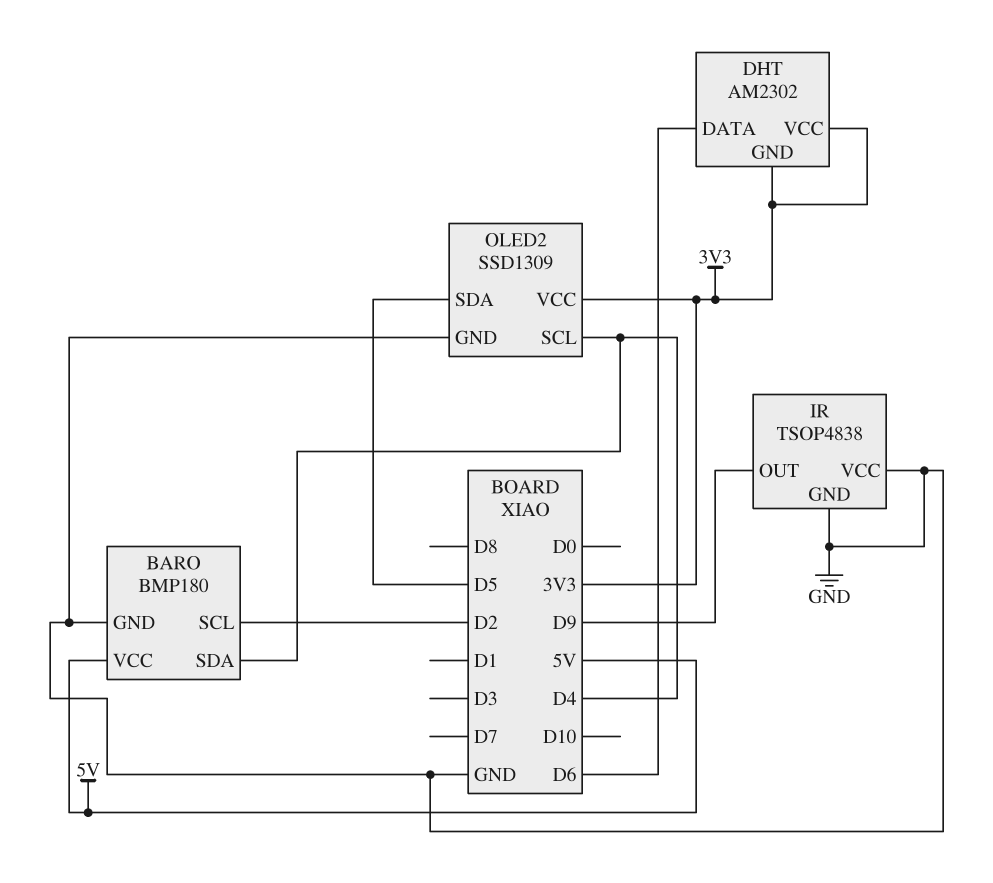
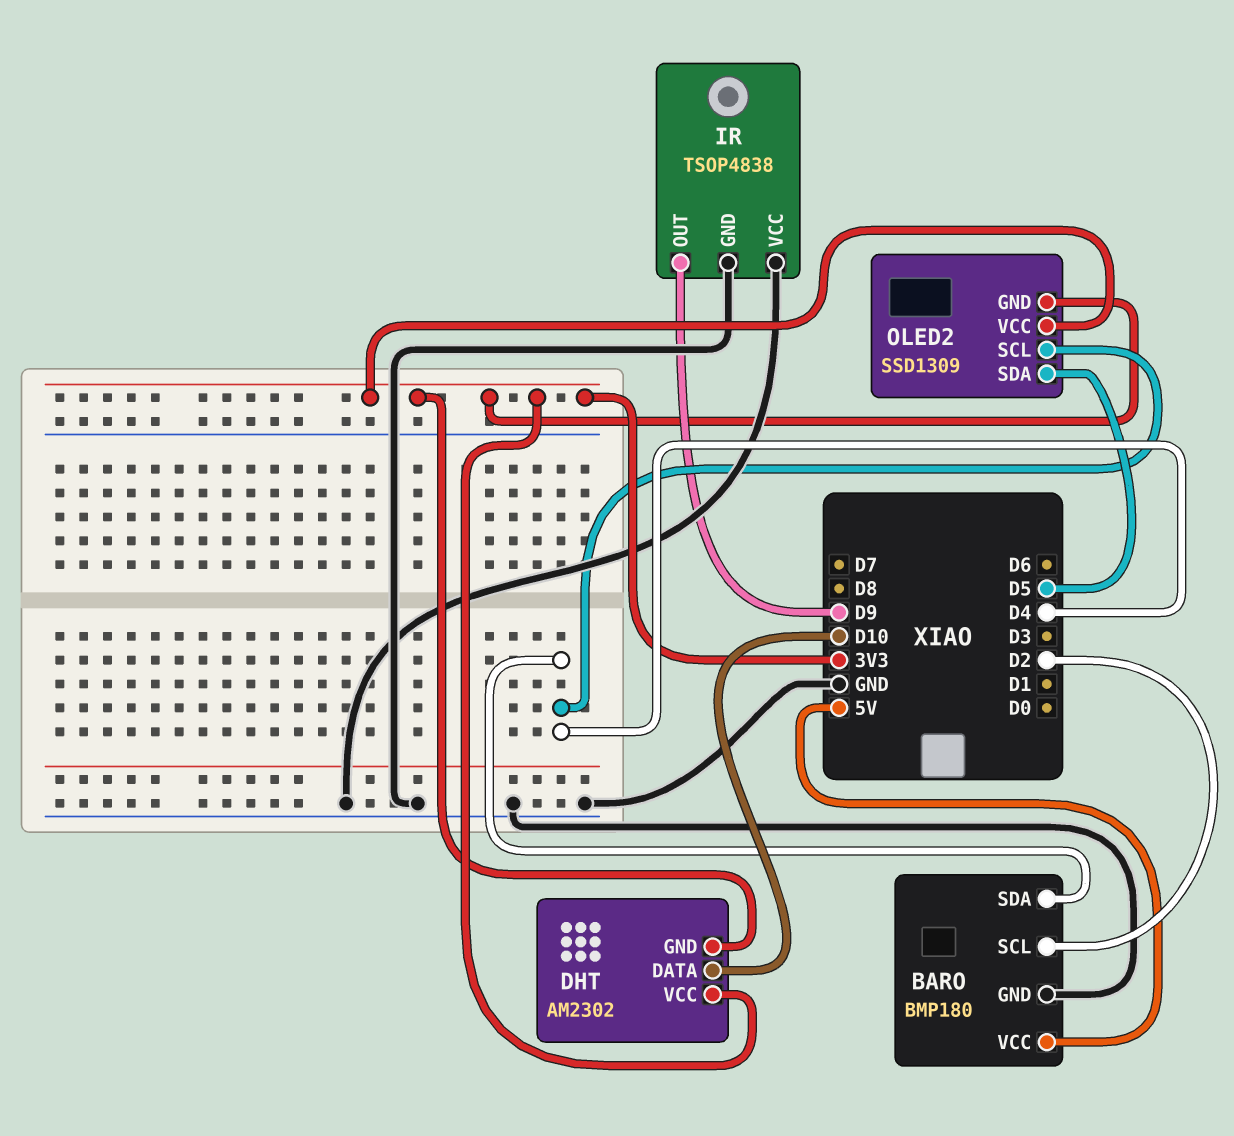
DHT pin DATA: D6 -> D10
OLED2 pin GND: GND -> 3V3

